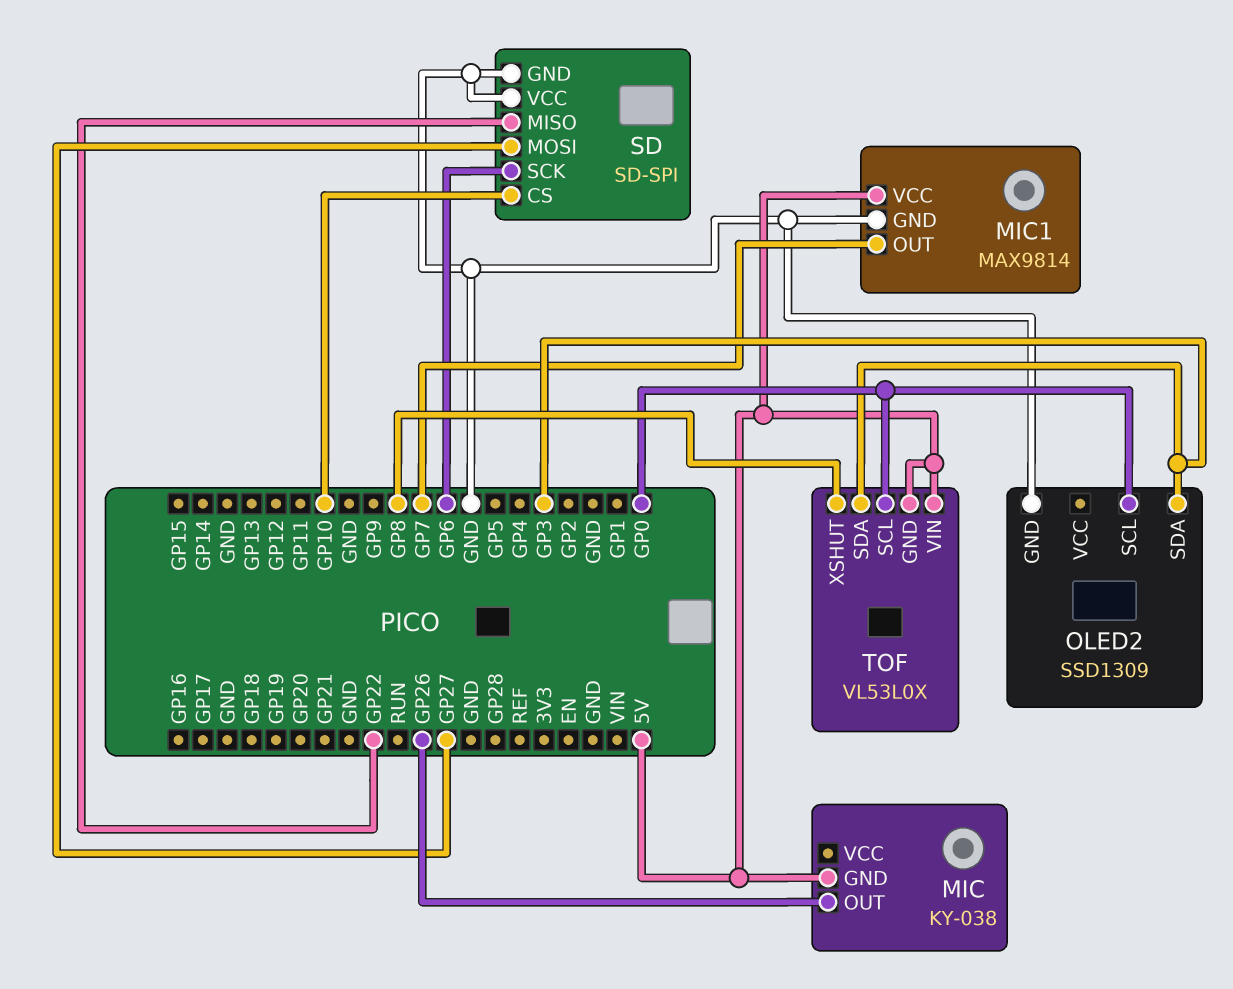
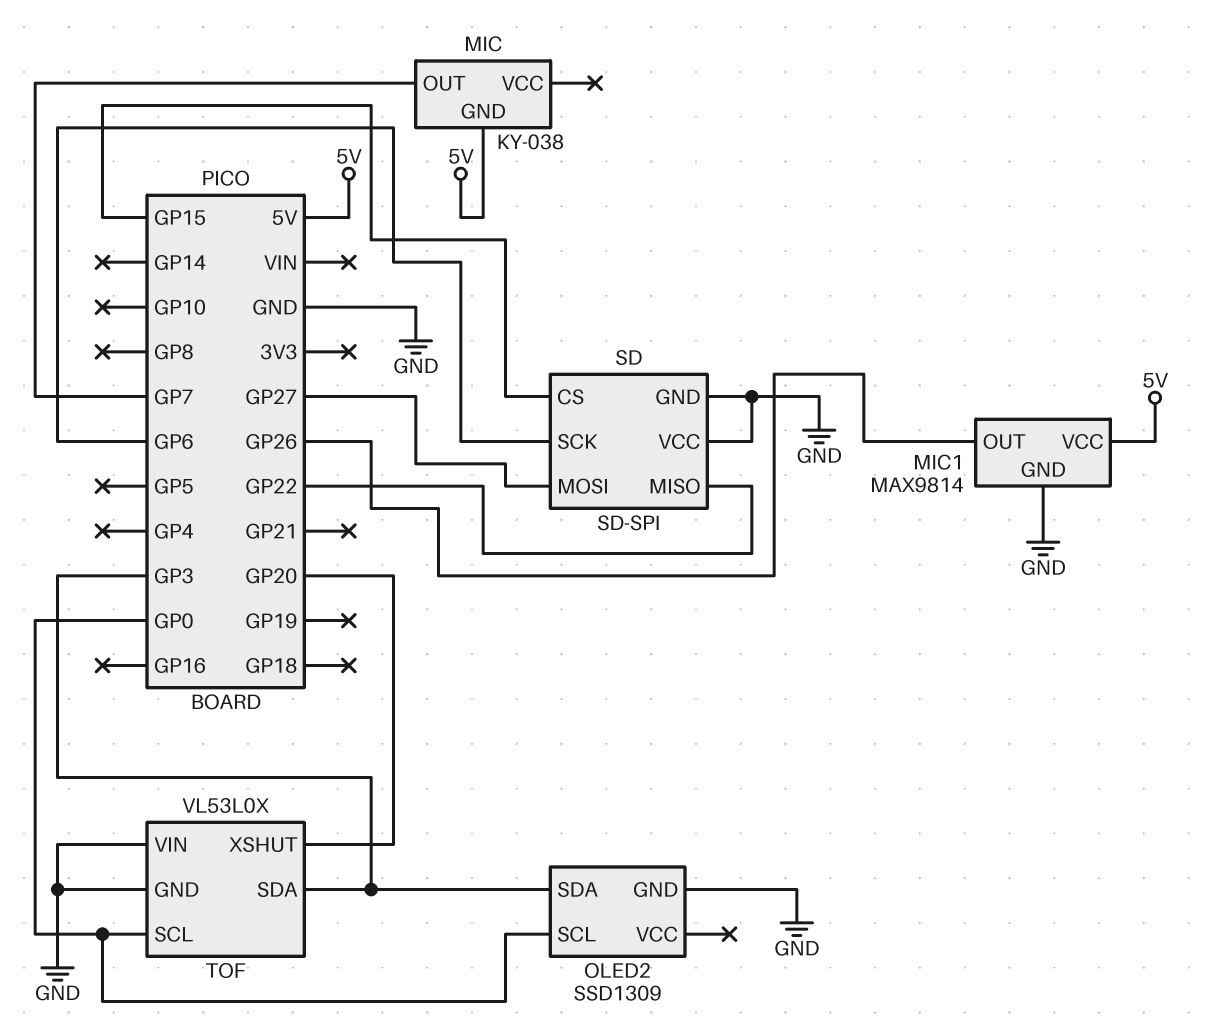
MIC pin OUT: GP26 -> GP7
MIC1 pin OUT: GP7 -> GP26
SD pin CS: GP10 -> GP15
TOF pin GND: 5V -> GND
TOF pin VIN: 5V -> GND
TOF pin XSHUT: GP8 -> GP20

